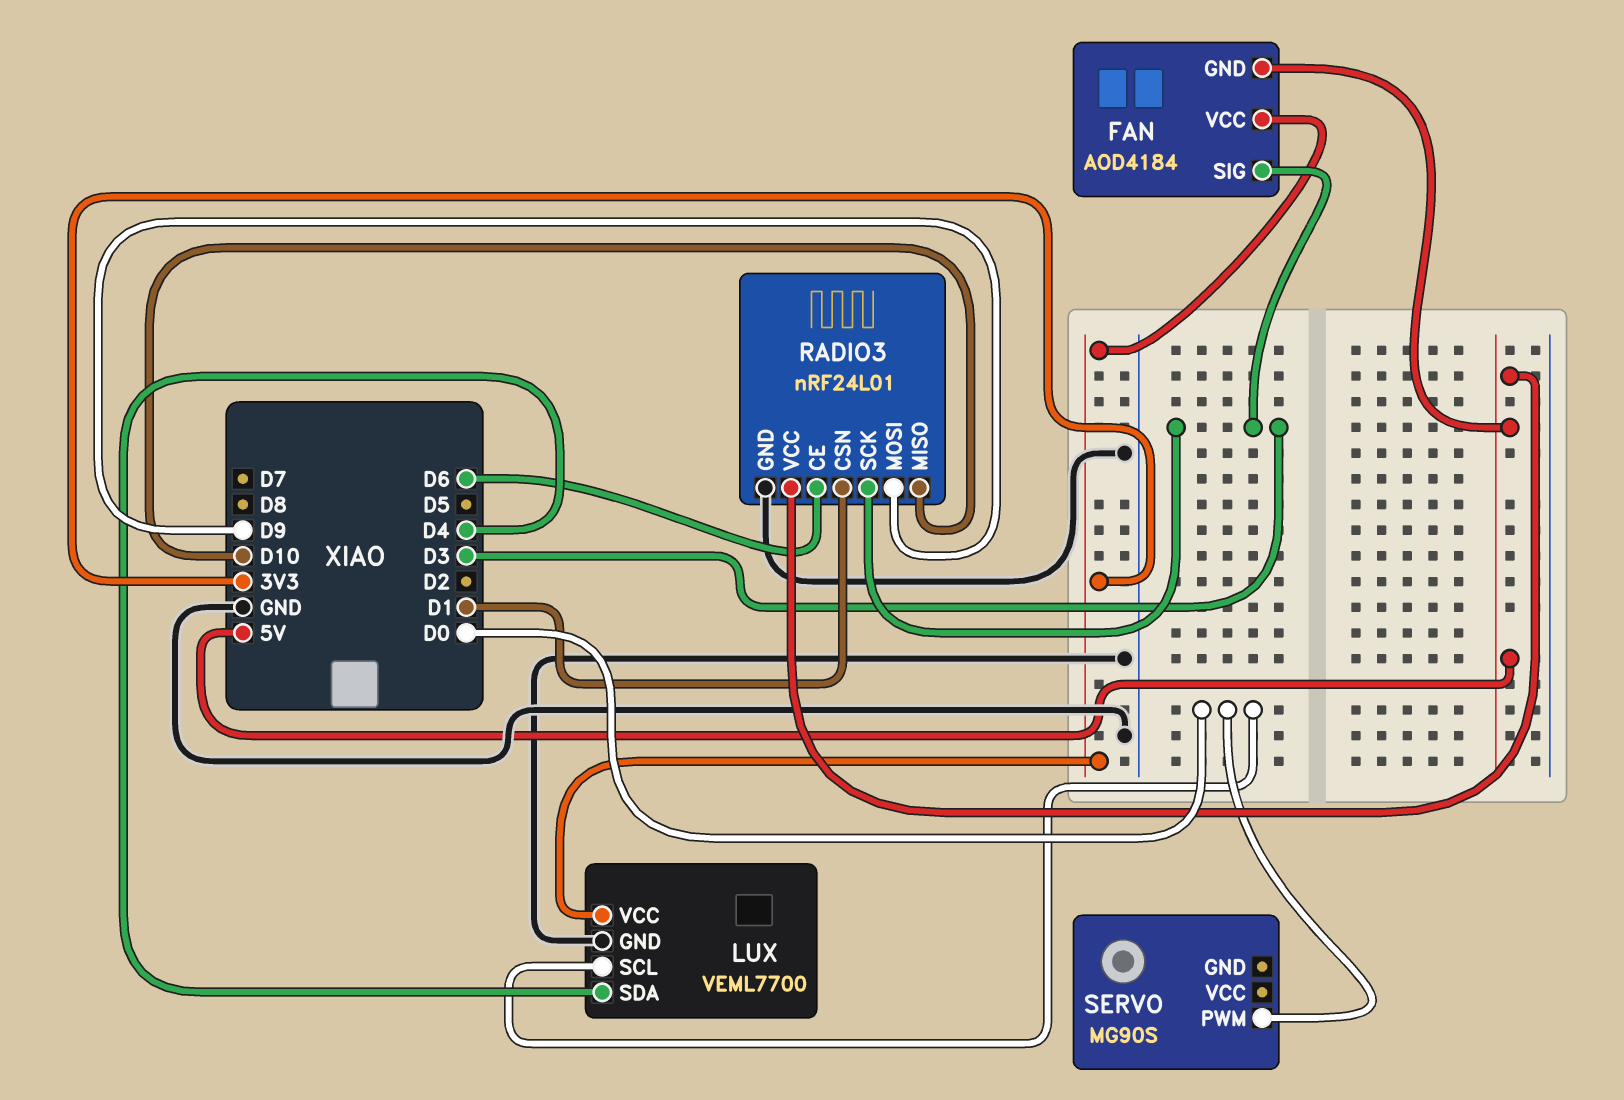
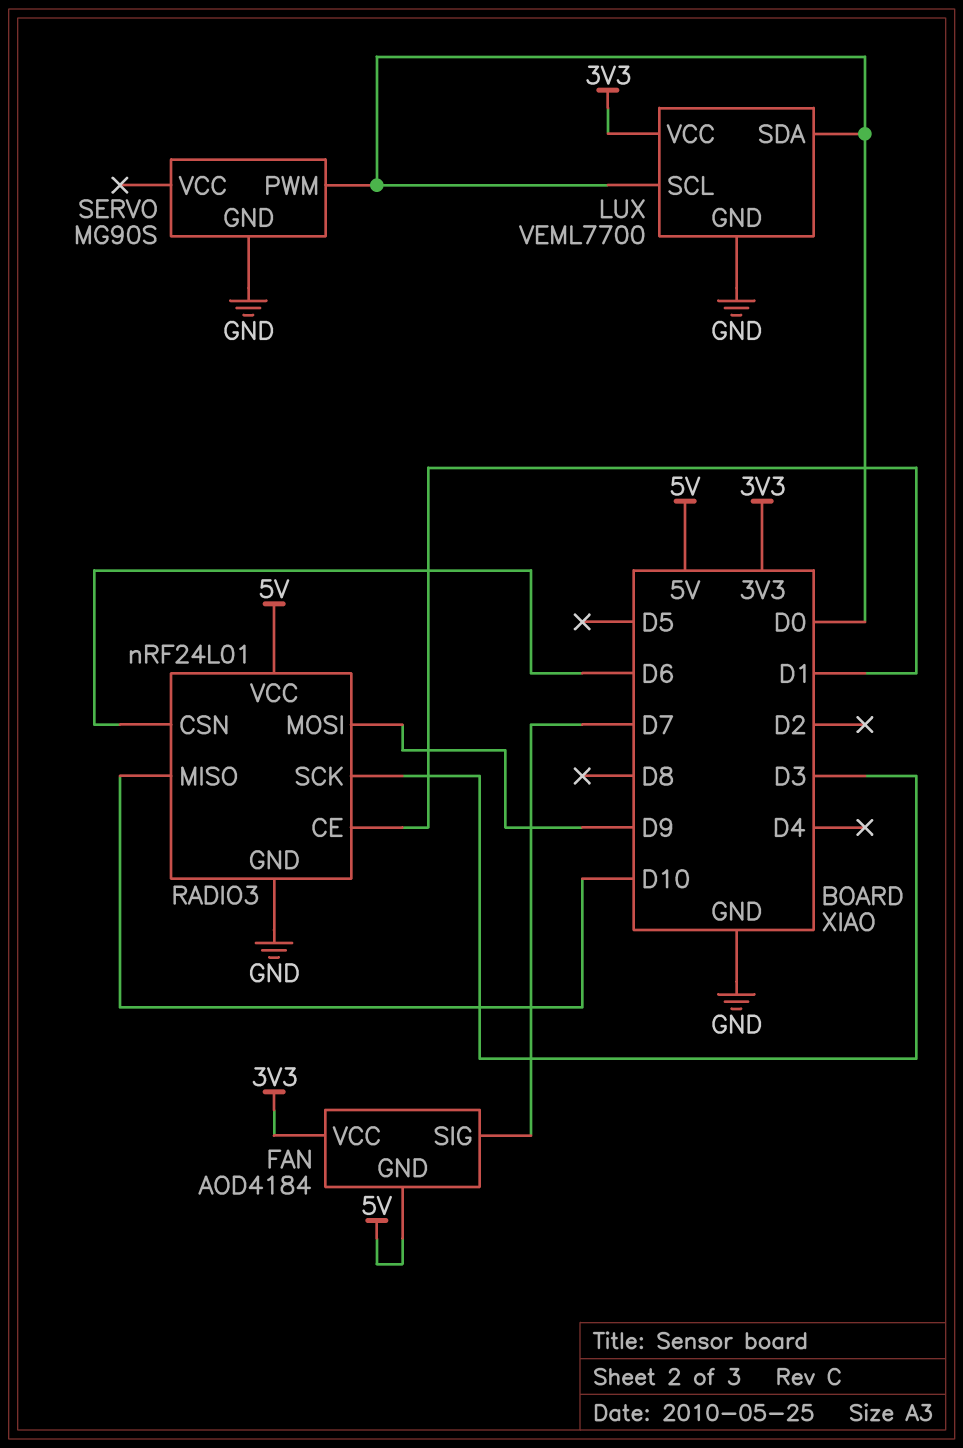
FAN pin SIG: D3 -> D7
LUX pin SDA: D4 -> D0
RADIO3 pin CE: D6 -> D1
RADIO3 pin CSN: D1 -> D6
SERVO pin GND: none -> GND

